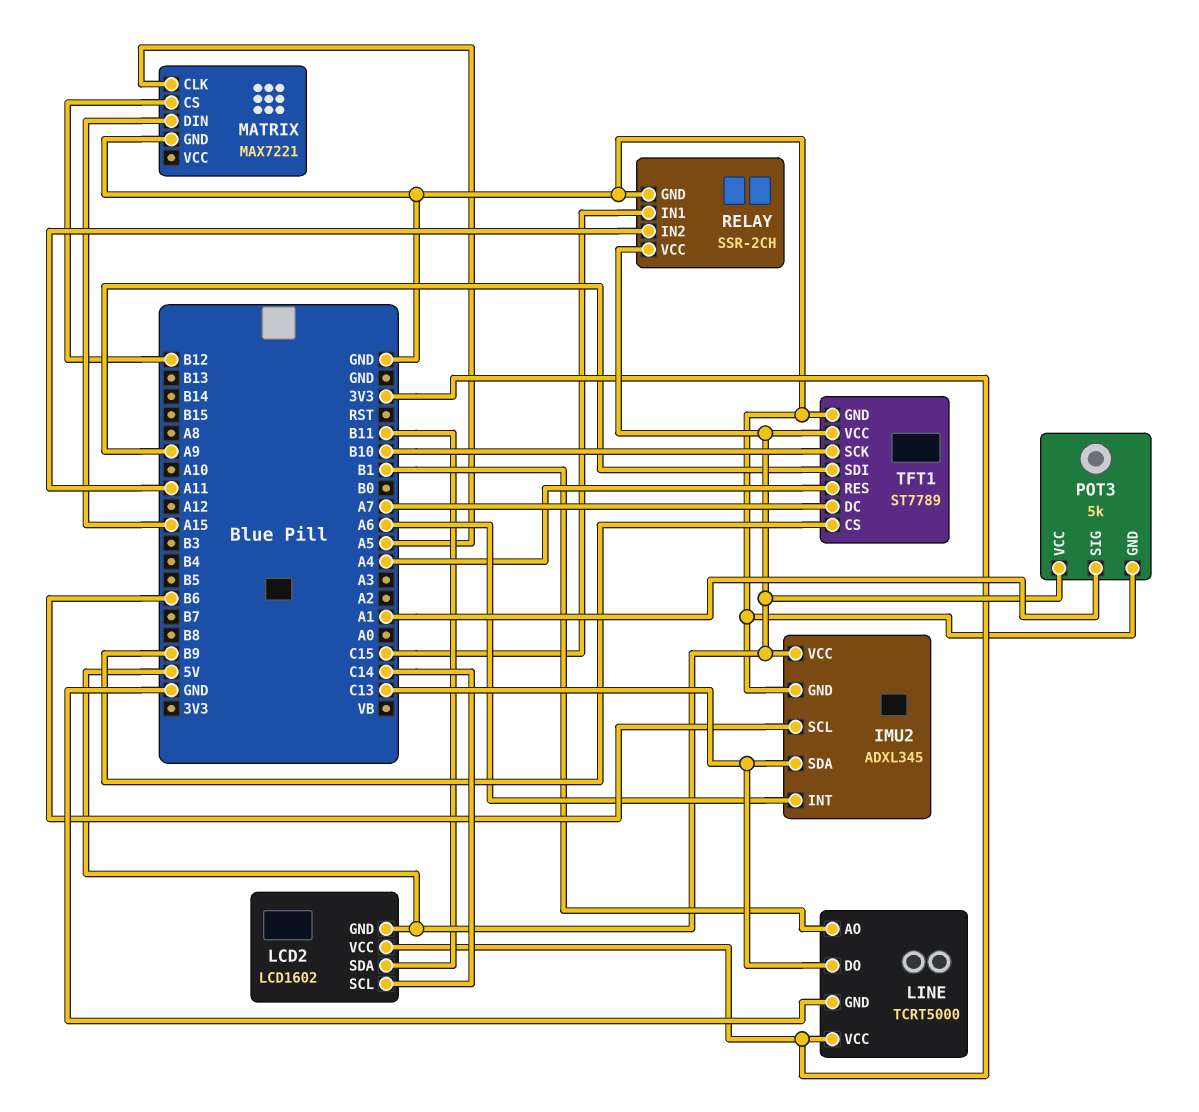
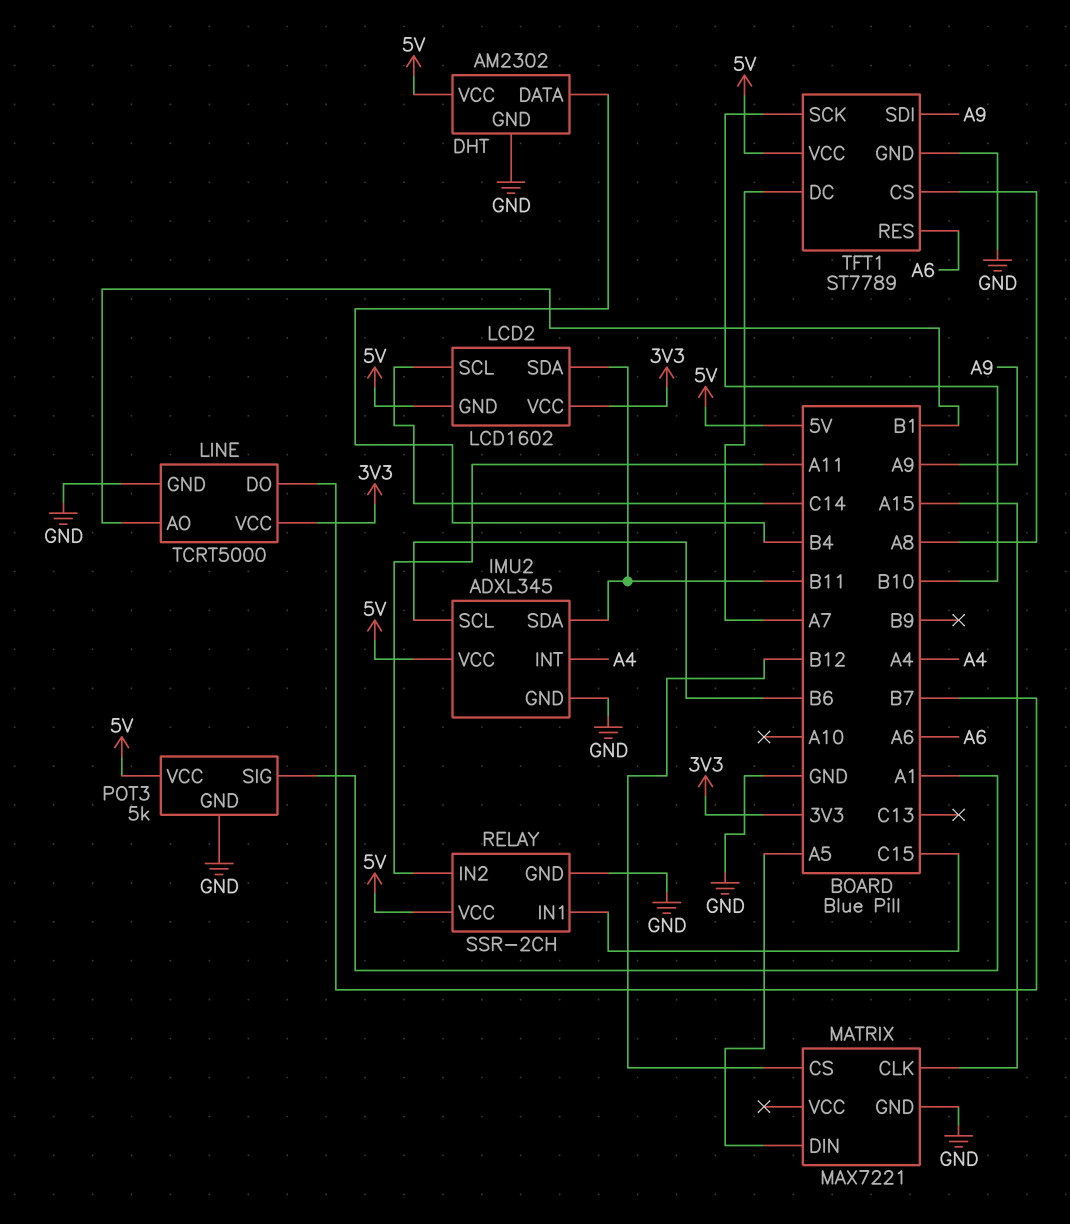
DHT: none -> AM2302
DHT pin DATA: none -> B4
DHT pin GND: none -> GND
DHT pin VCC: none -> 5V
IMU2 pin INT: A6 -> A4
IMU2 pin SDA: C13 -> B11
LINE pin DO: C13 -> B7
MATRIX pin CLK: A5 -> A15
MATRIX pin DIN: A15 -> A5
TFT1 pin CS: B9 -> A8
TFT1 pin RES: A4 -> A6

